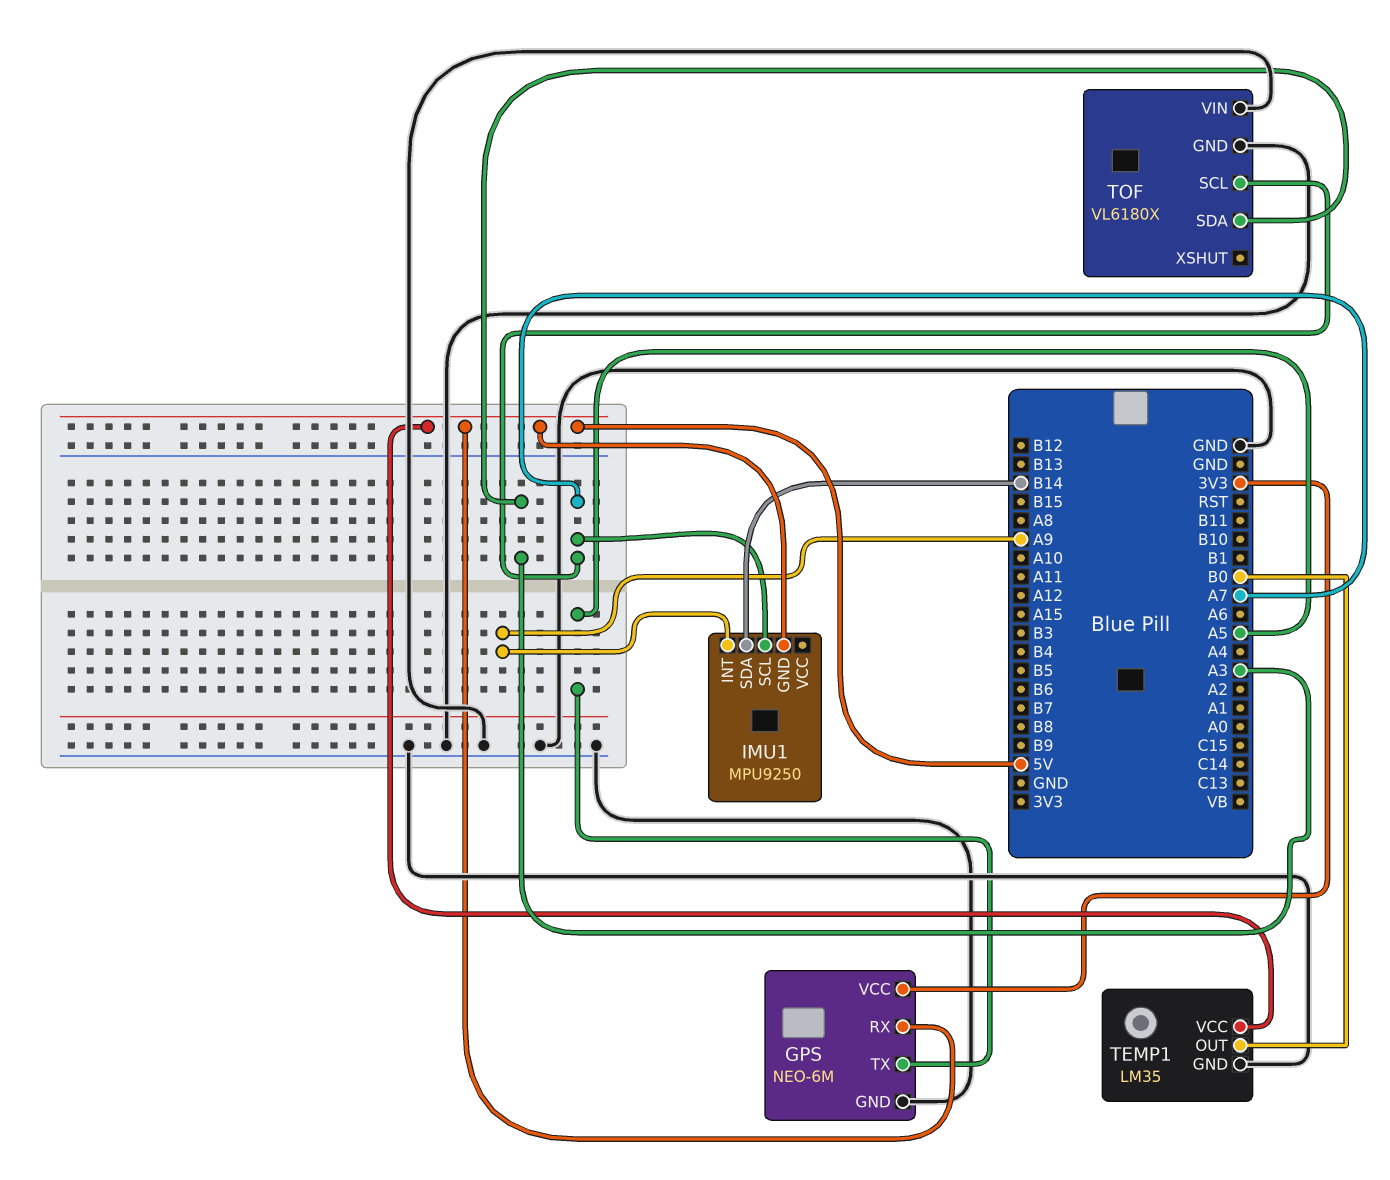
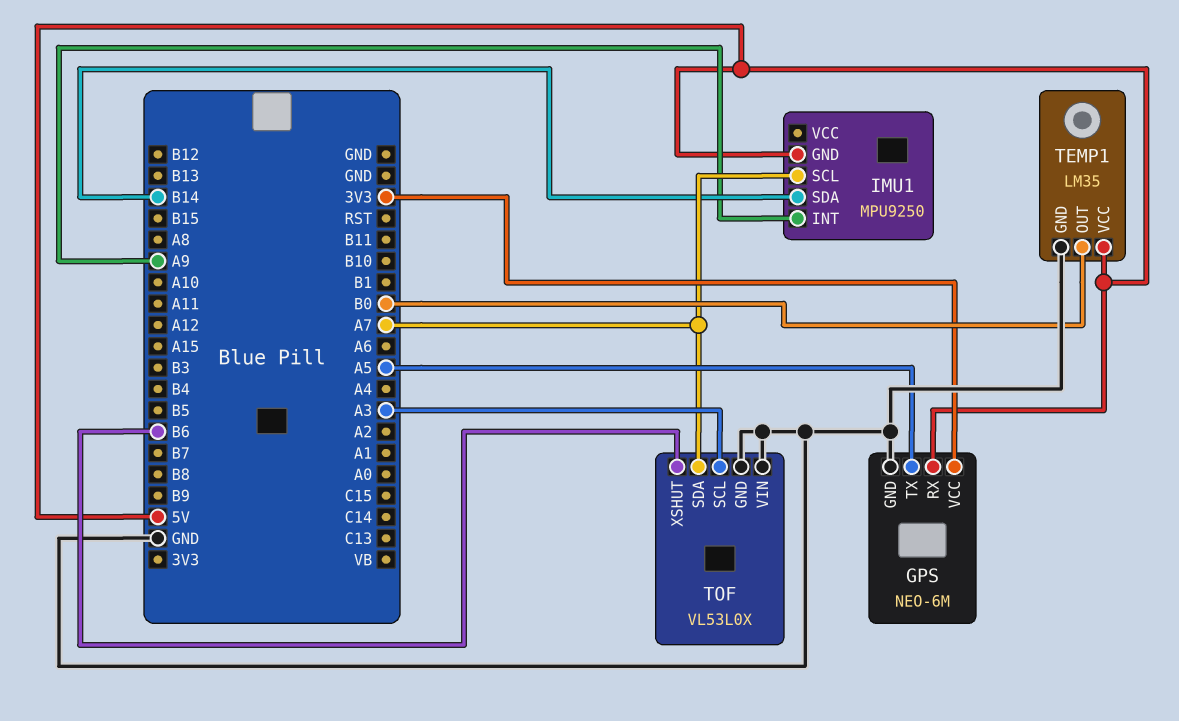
TOF: VL6180X -> VL53L0X
TOF pin SCL: A7 -> A3
TOF pin SDA: A3 -> A7
TOF pin XSHUT: none -> B6

